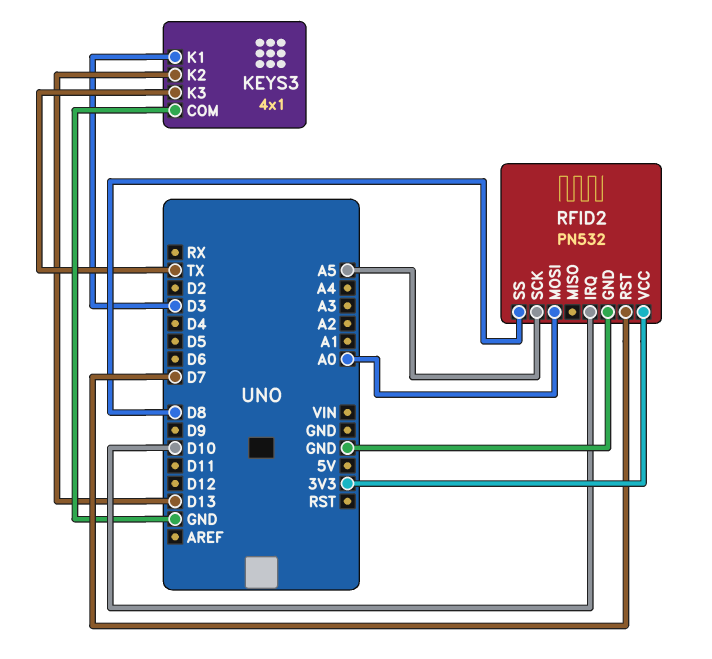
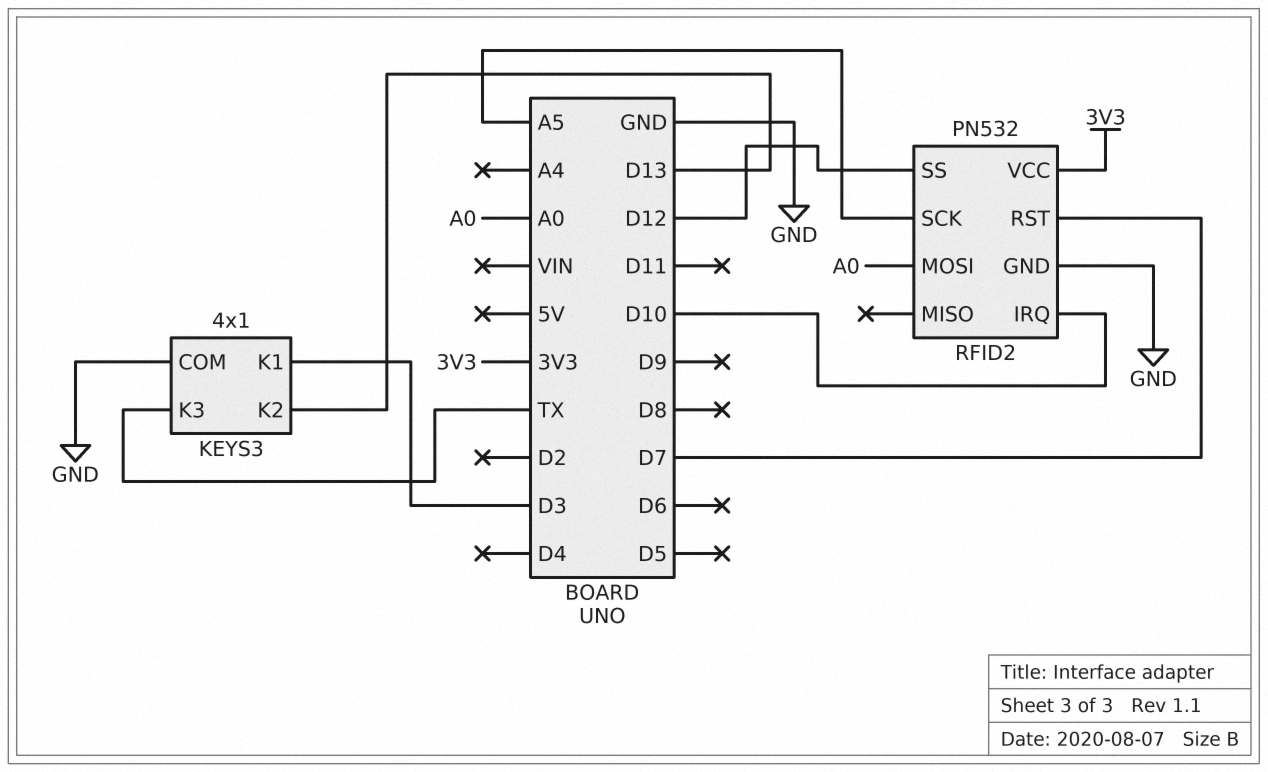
RFID2 pin SS: D8 -> D12

